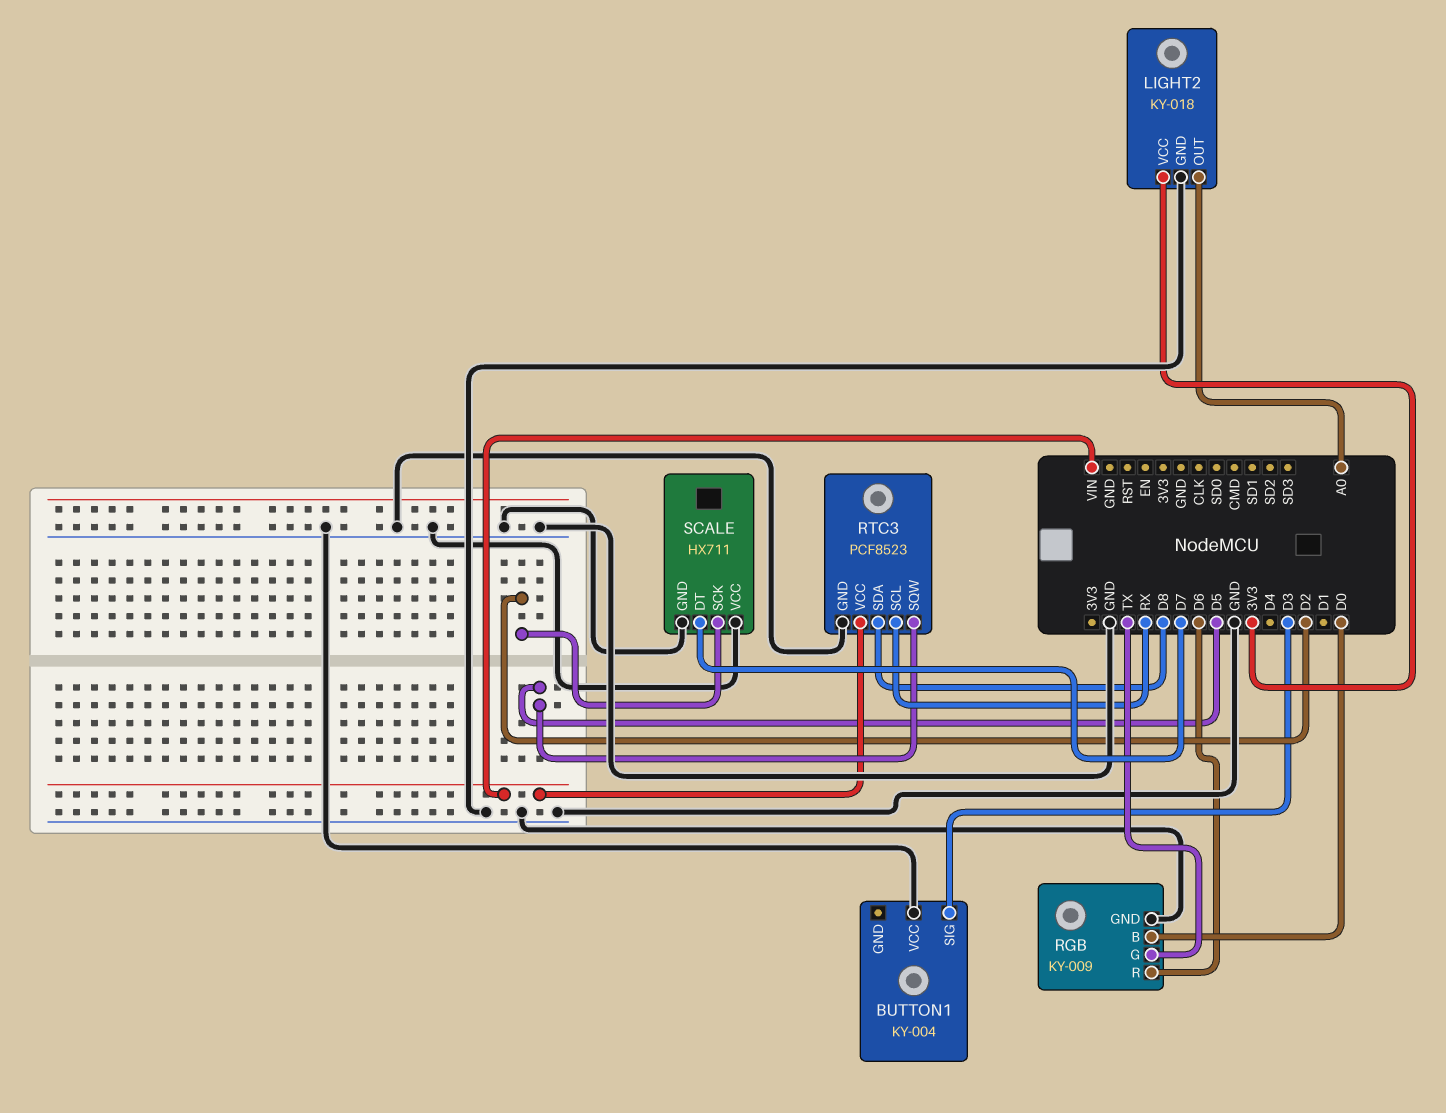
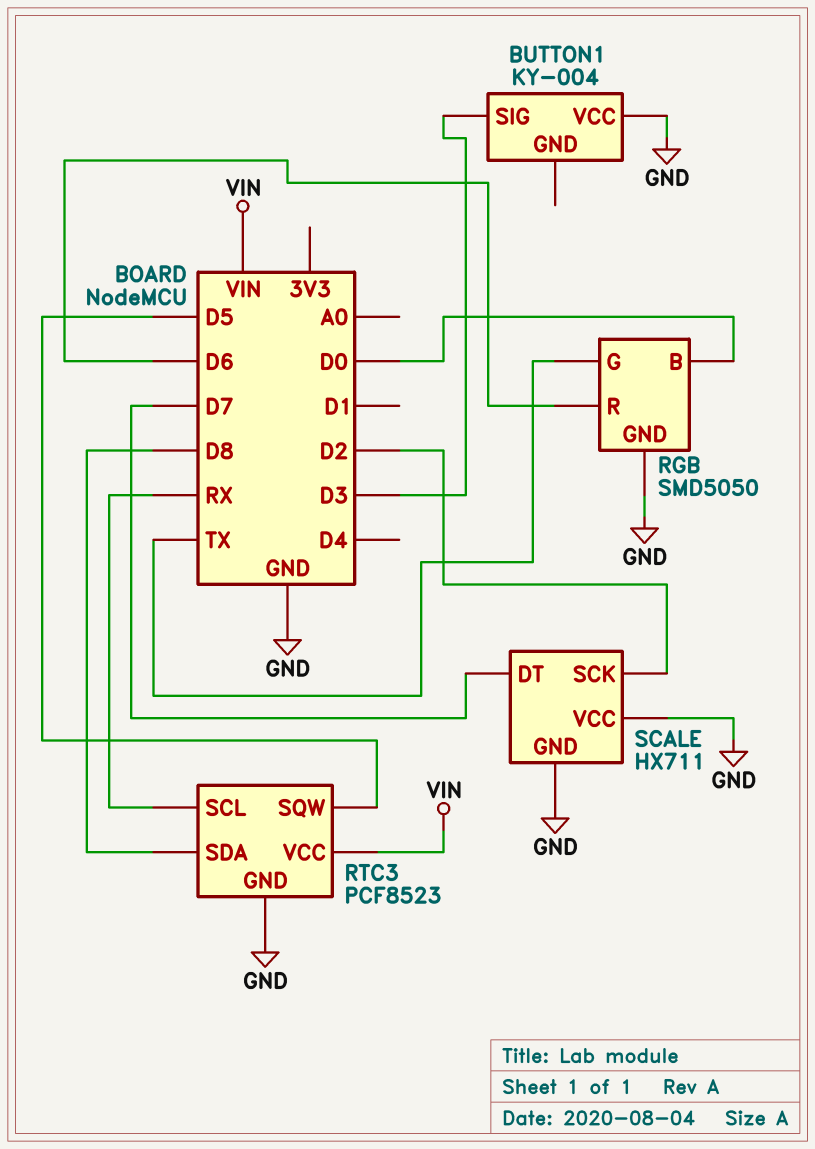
LIGHT2: KY-018 -> none
LIGHT2 pin GND: GND -> none
LIGHT2 pin OUT: A0 -> none
LIGHT2 pin VCC: 3V3 -> none
RGB: KY-009 -> SMD5050

